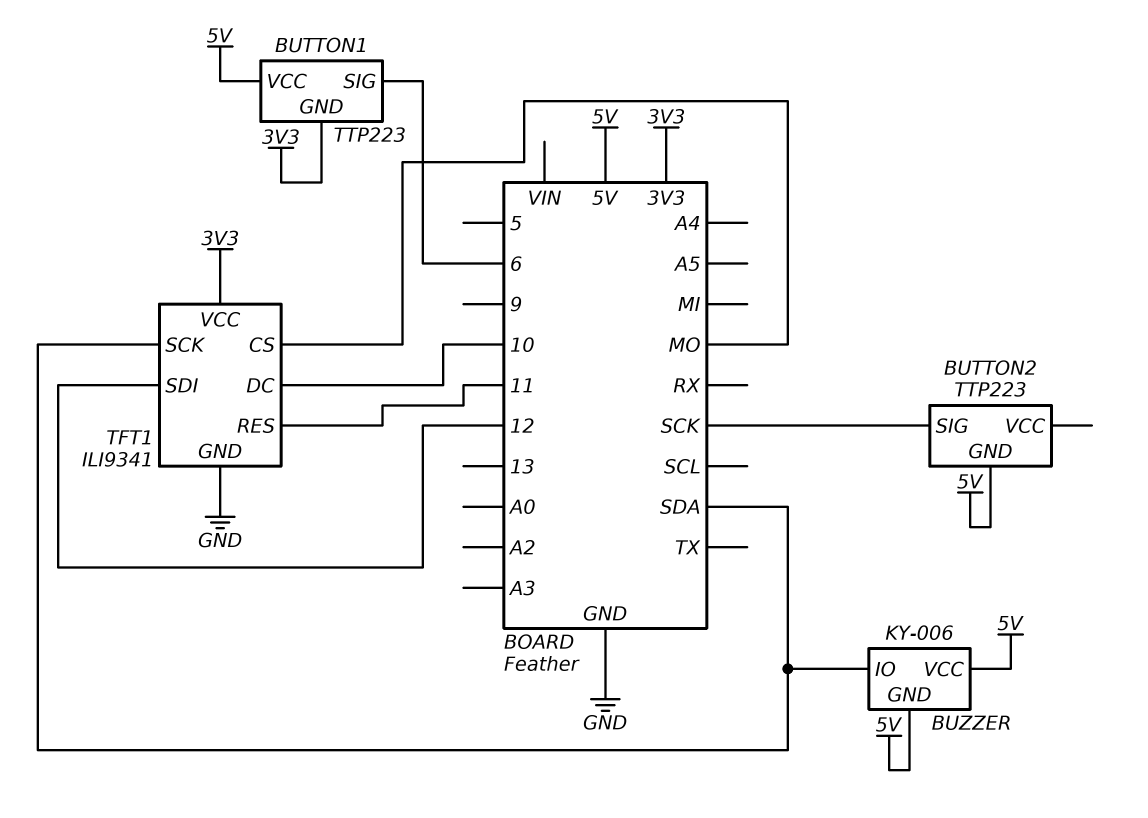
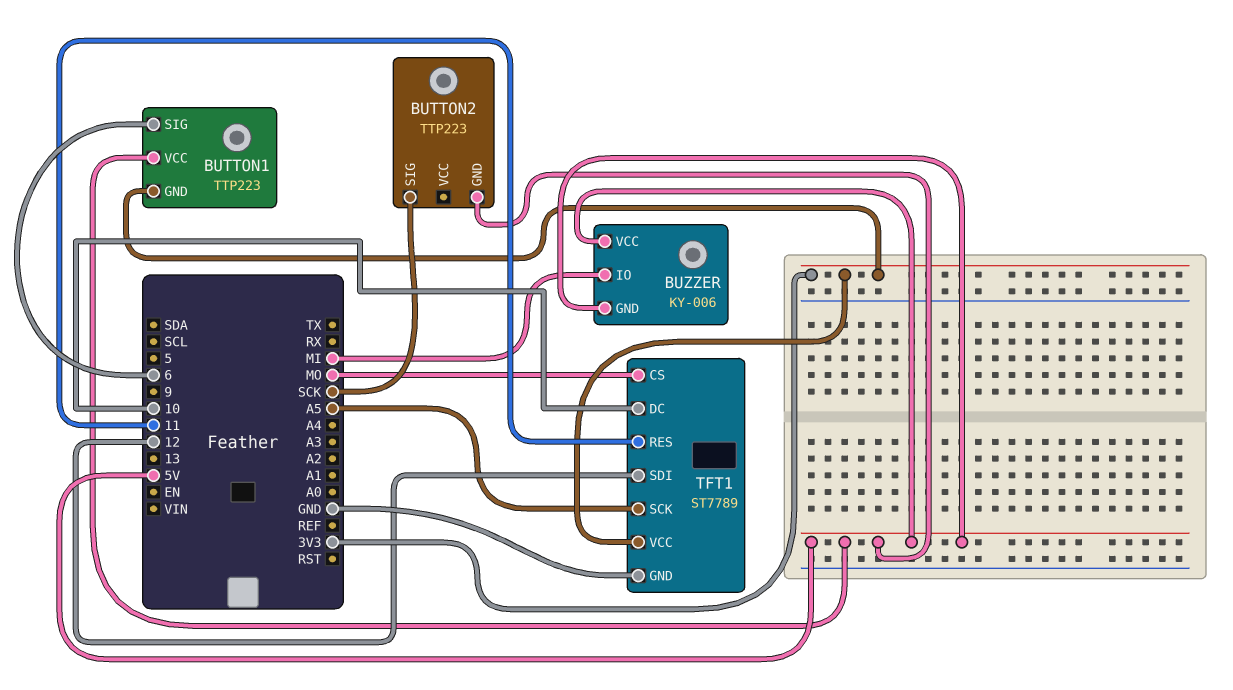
BUZZER pin IO: SDA -> MI
TFT1: ILI9341 -> ST7789
TFT1 pin SCK: SDA -> A5

